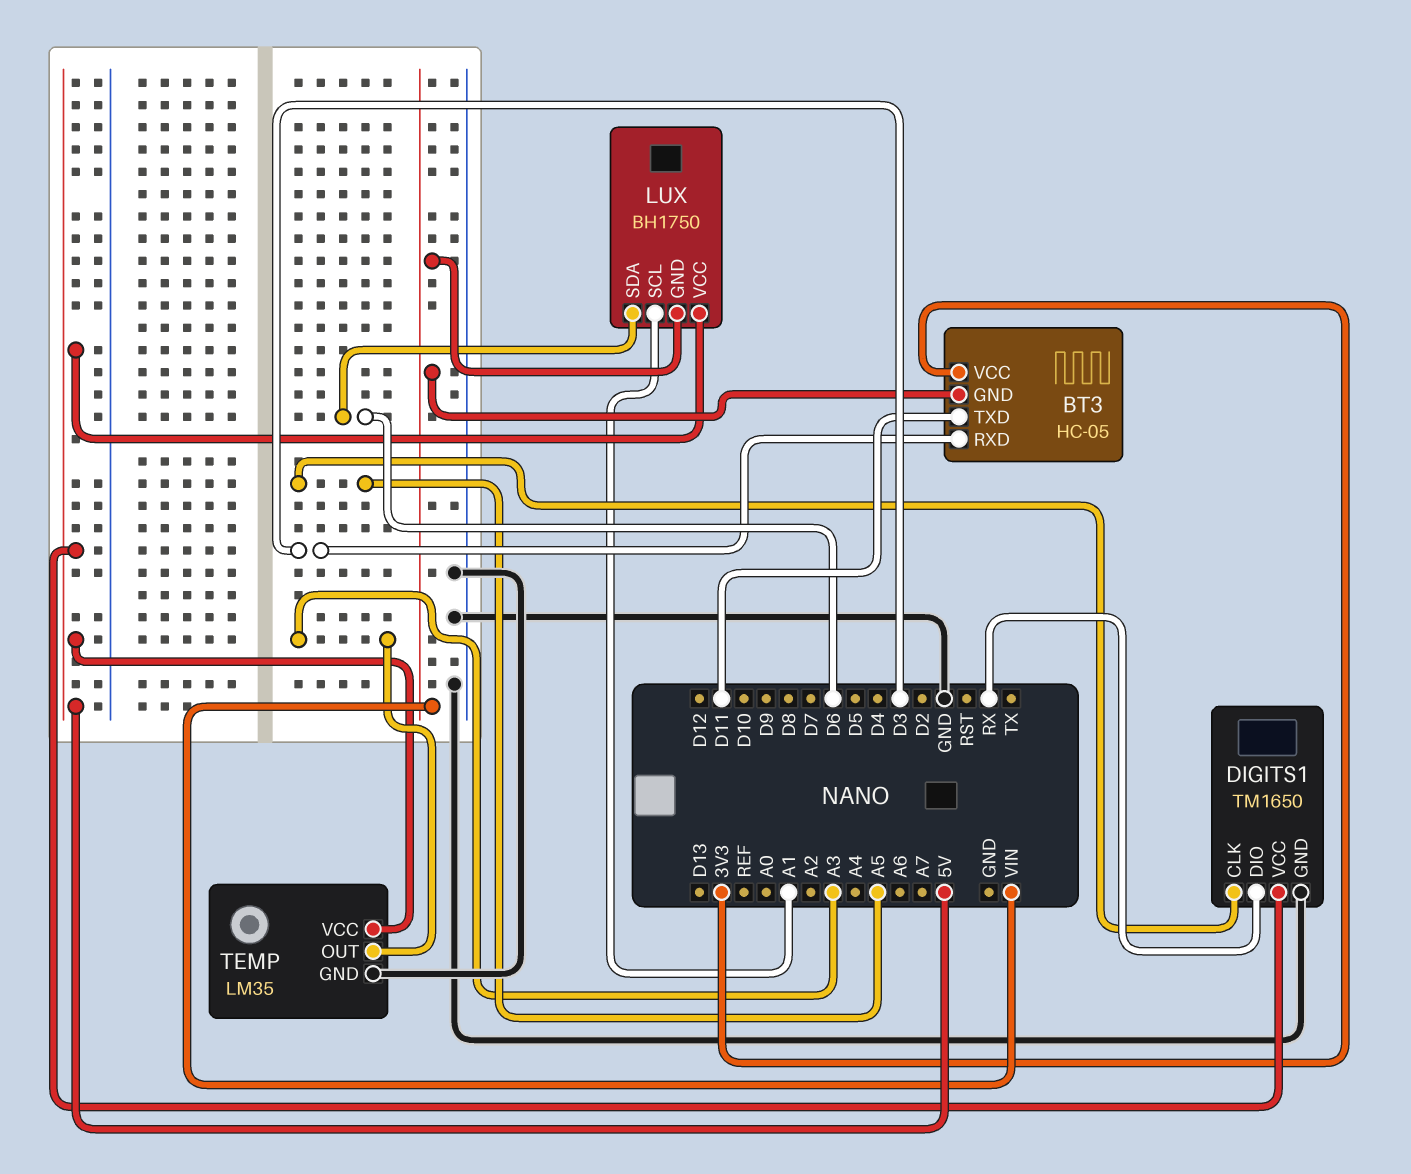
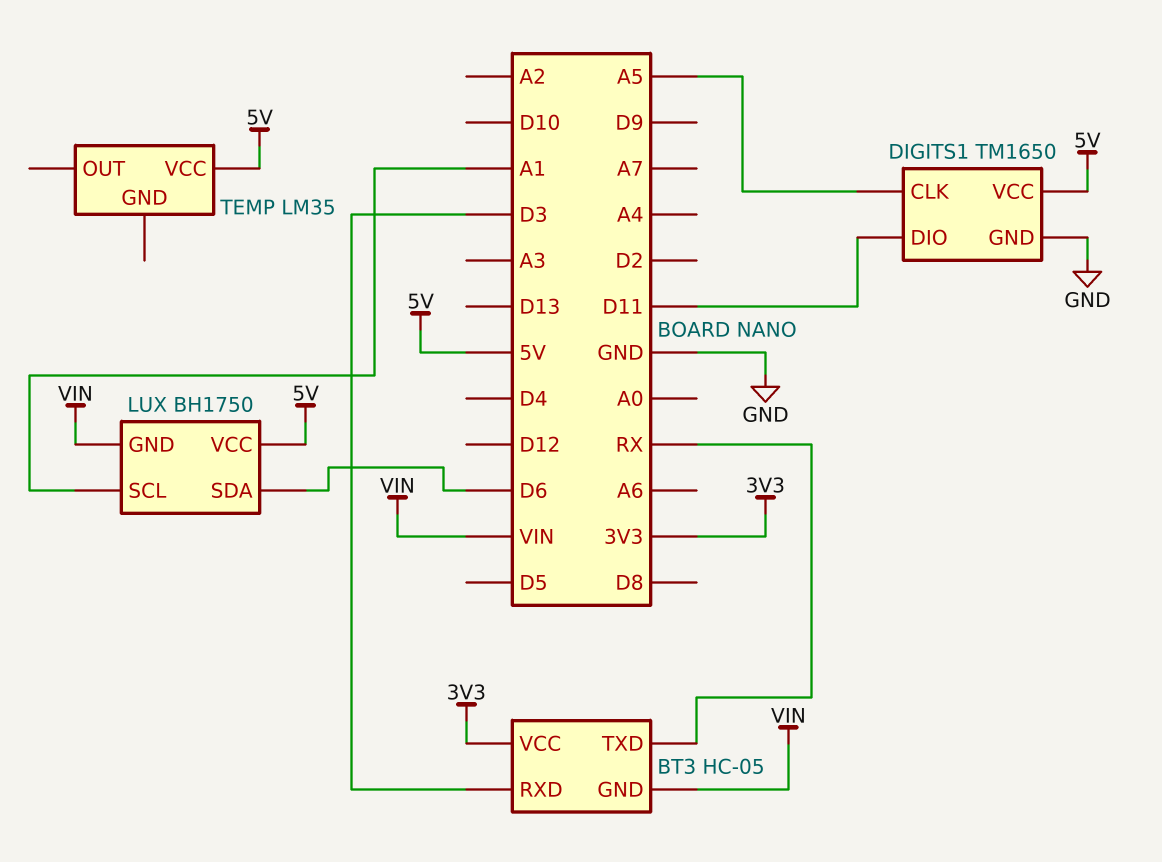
BT3 pin TXD: D11 -> RX
DIGITS1 pin DIO: RX -> D11
TEMP pin GND: GND -> none
TEMP pin OUT: A3 -> none

